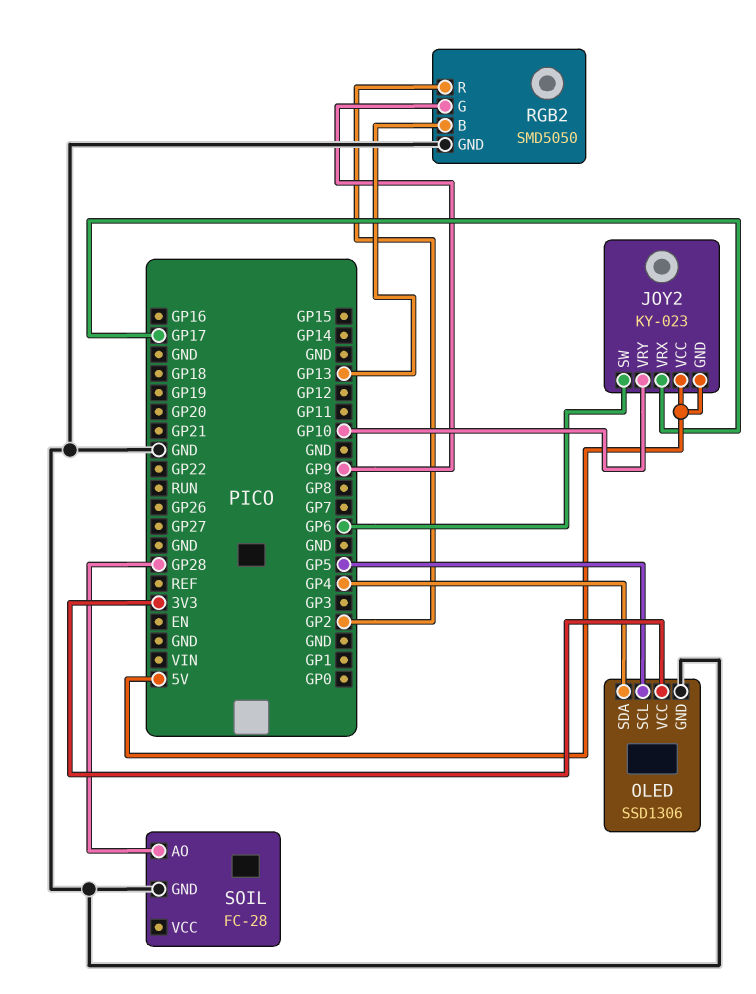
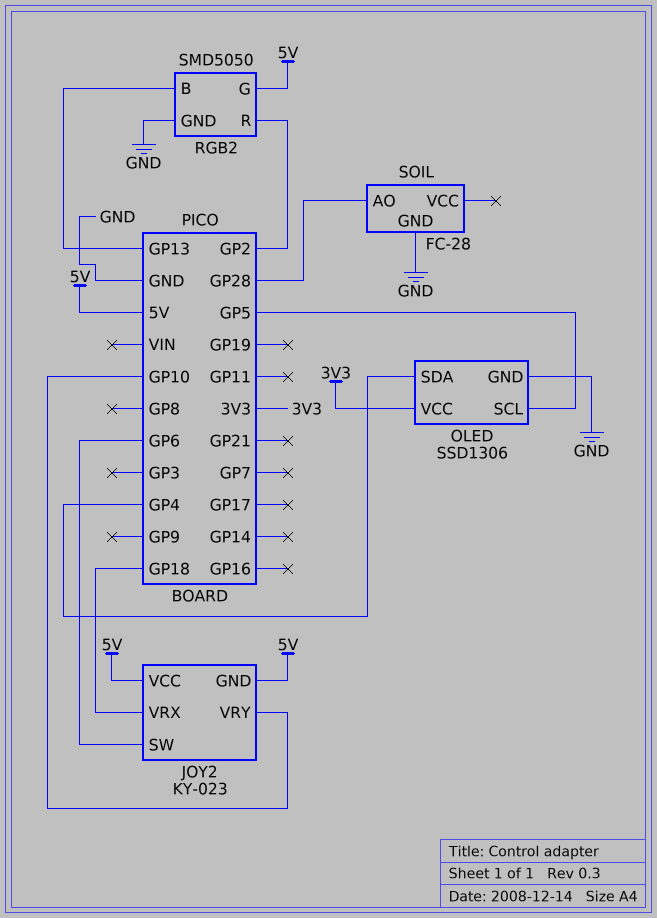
JOY2 pin VRX: GP17 -> GP18
RGB2 pin G: GP9 -> 5V

